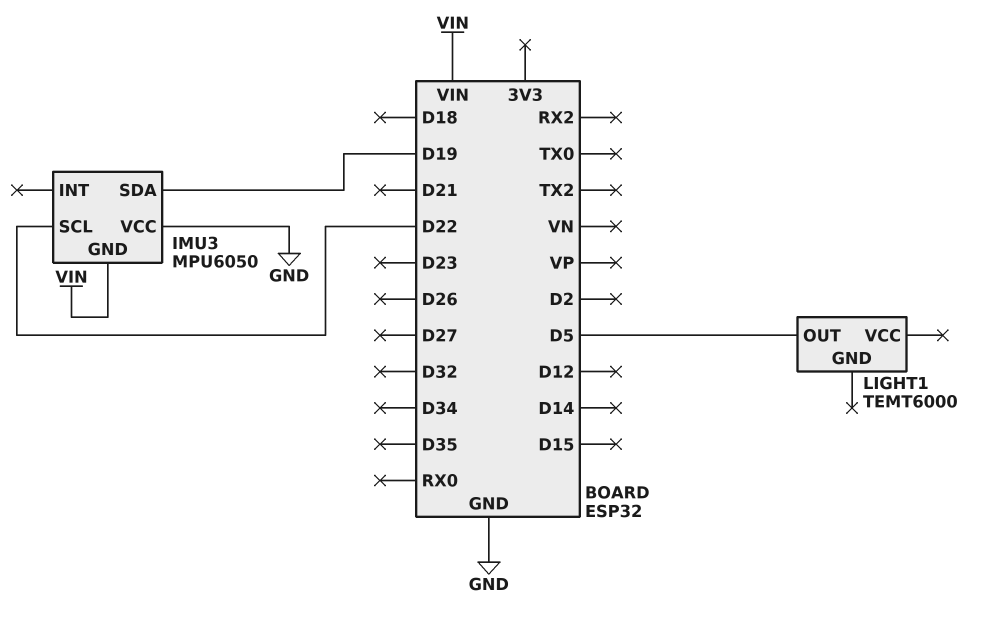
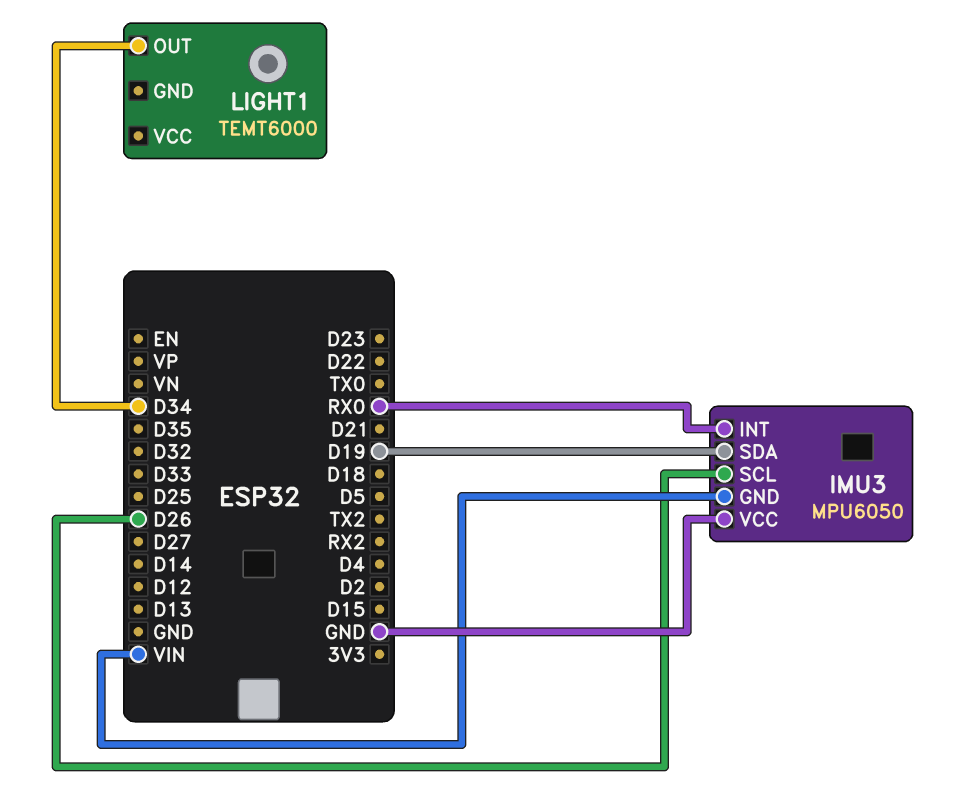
IMU3 pin INT: none -> RX0
IMU3 pin SCL: D22 -> D26
LIGHT1 pin OUT: D5 -> D34

